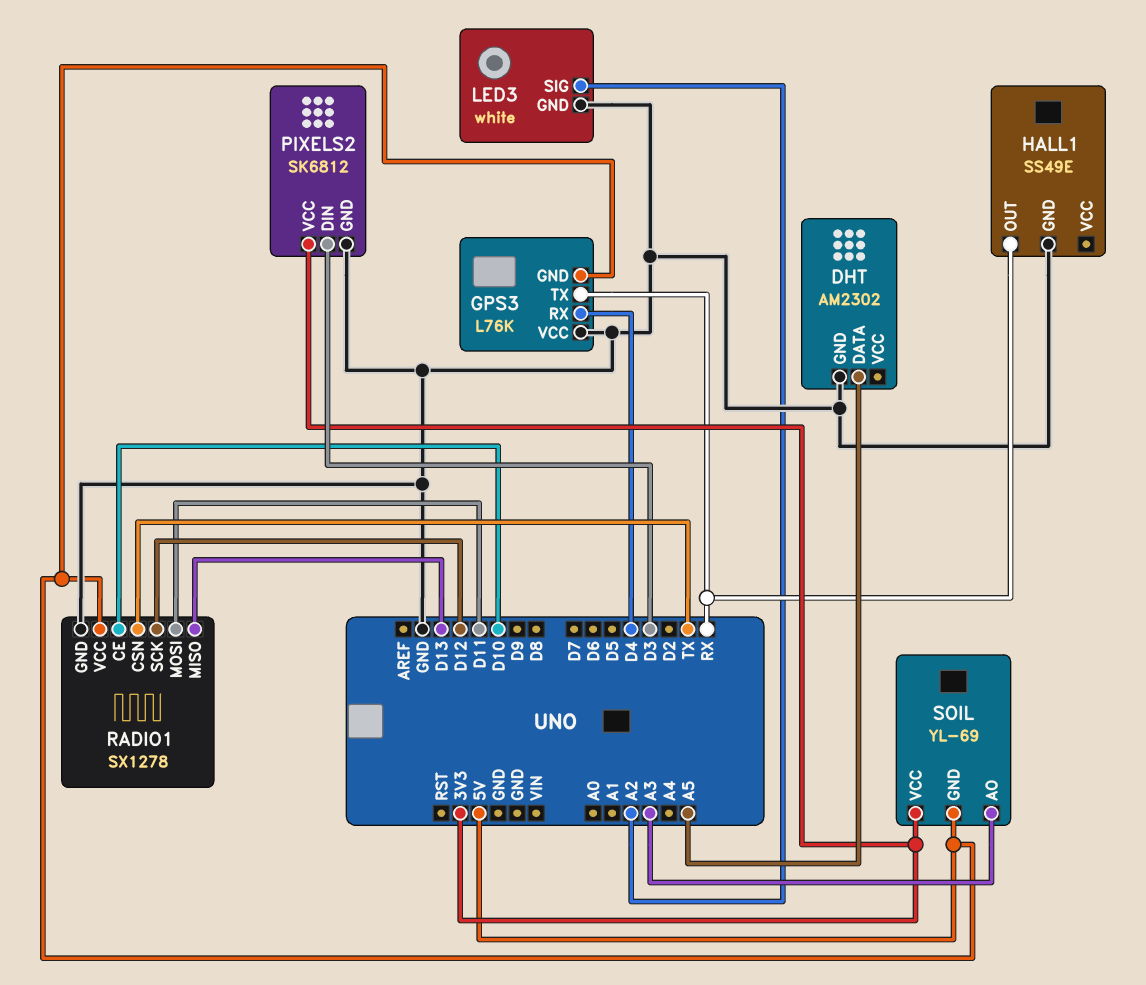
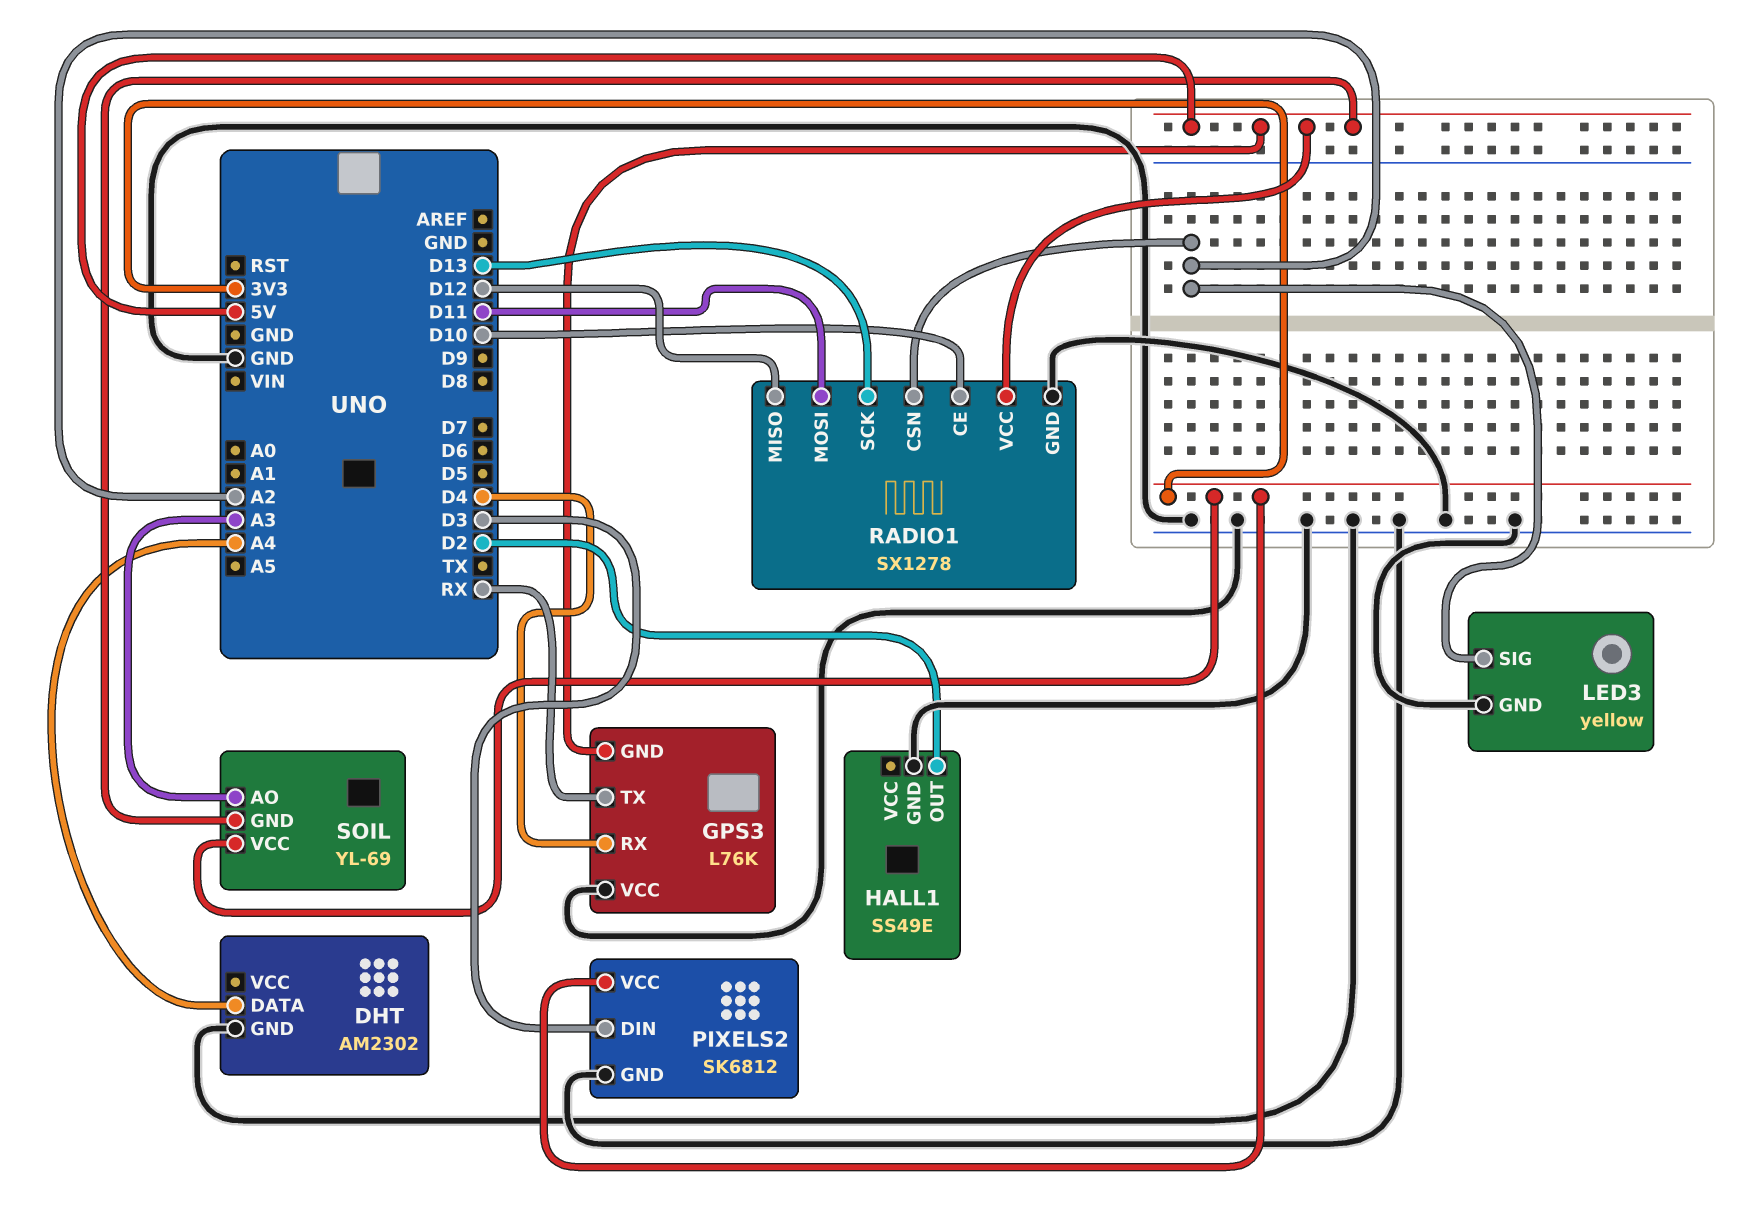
DHT pin DATA: A5 -> A4
HALL1 pin OUT: RX -> D2
LED3: white -> yellow
RADIO1 pin CSN: TX -> A2
RADIO1 pin MISO: D13 -> D12
RADIO1 pin SCK: D12 -> D13

